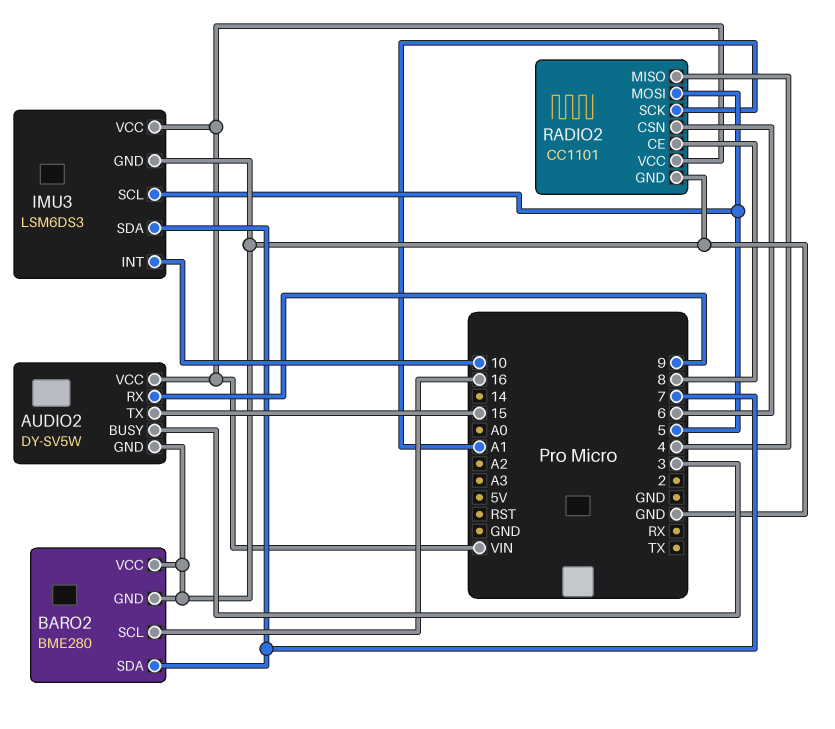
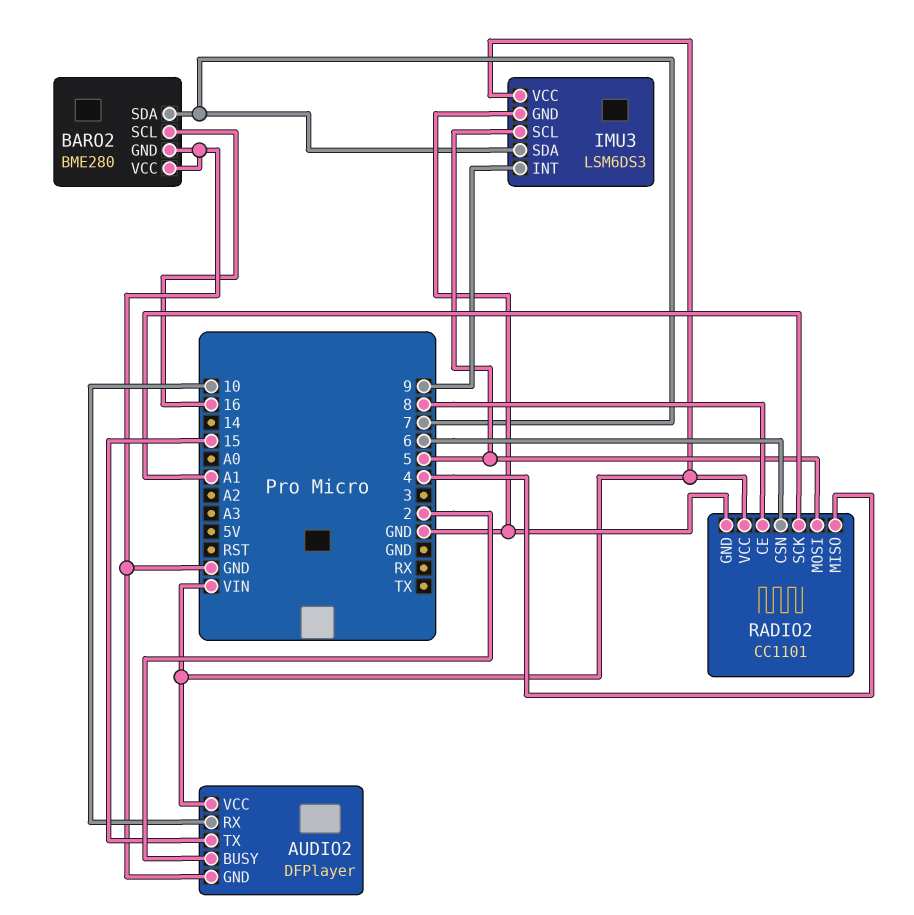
AUDIO2: DY-SV5W -> DFPlayer
AUDIO2 pin BUSY: 3 -> 2
AUDIO2 pin RX: 9 -> 10
IMU3 pin INT: 10 -> 9

